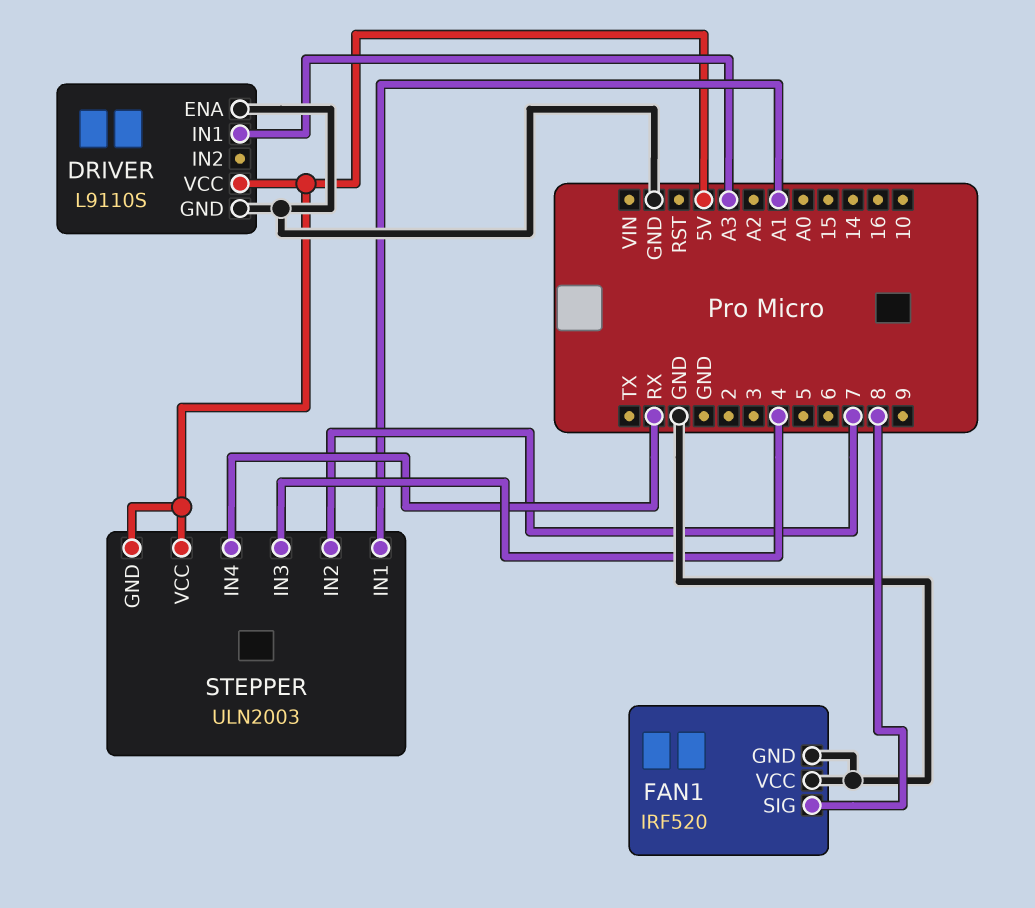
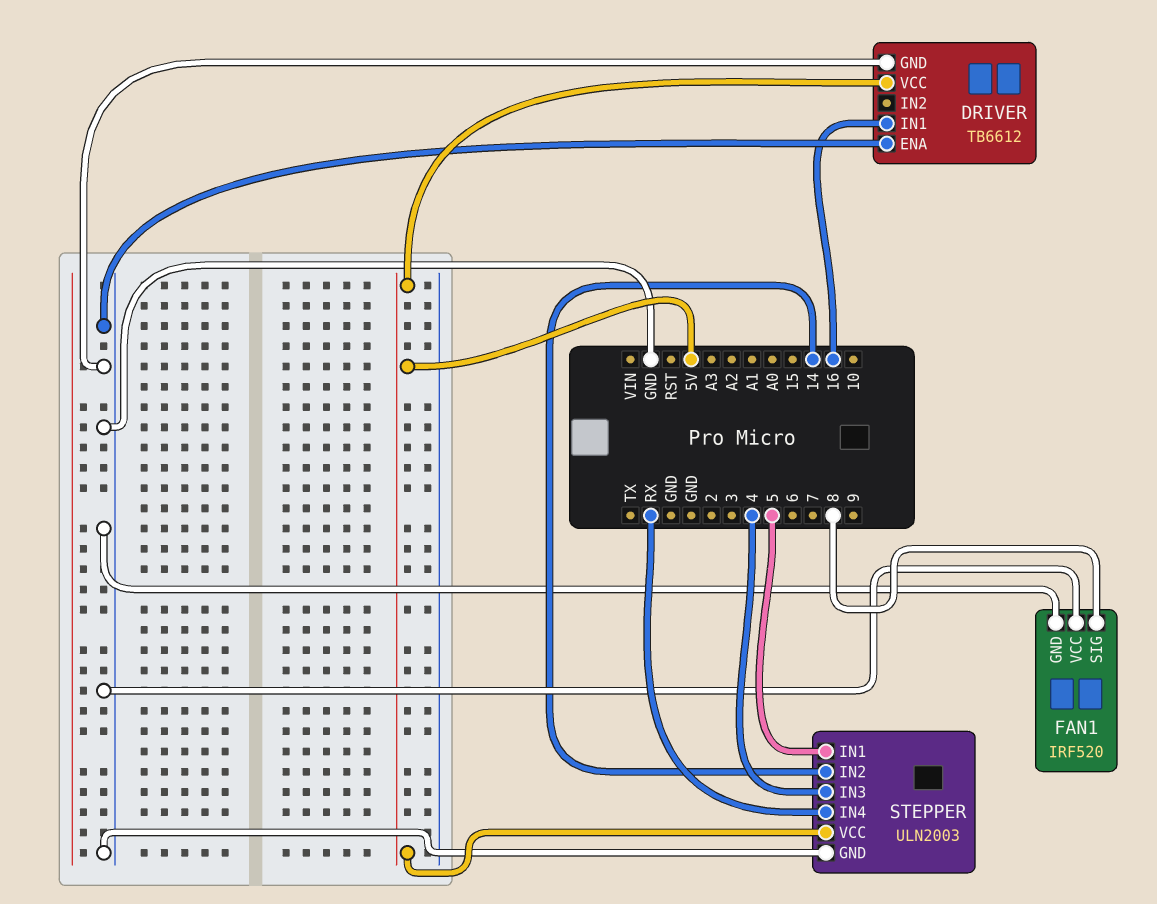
DRIVER: L9110S -> TB6612
DRIVER pin IN1: A3 -> 16
STEPPER pin GND: 5V -> GND
STEPPER pin IN1: A1 -> 5
STEPPER pin IN2: 7 -> 14

